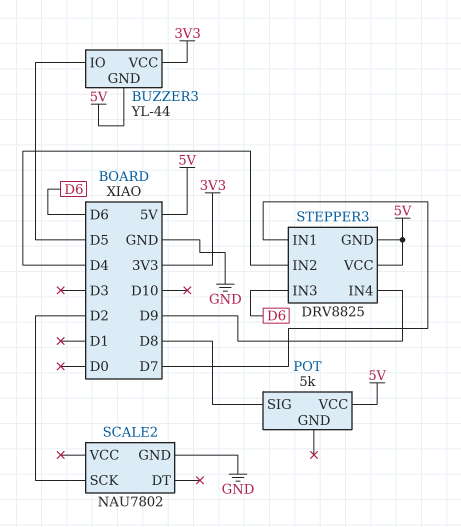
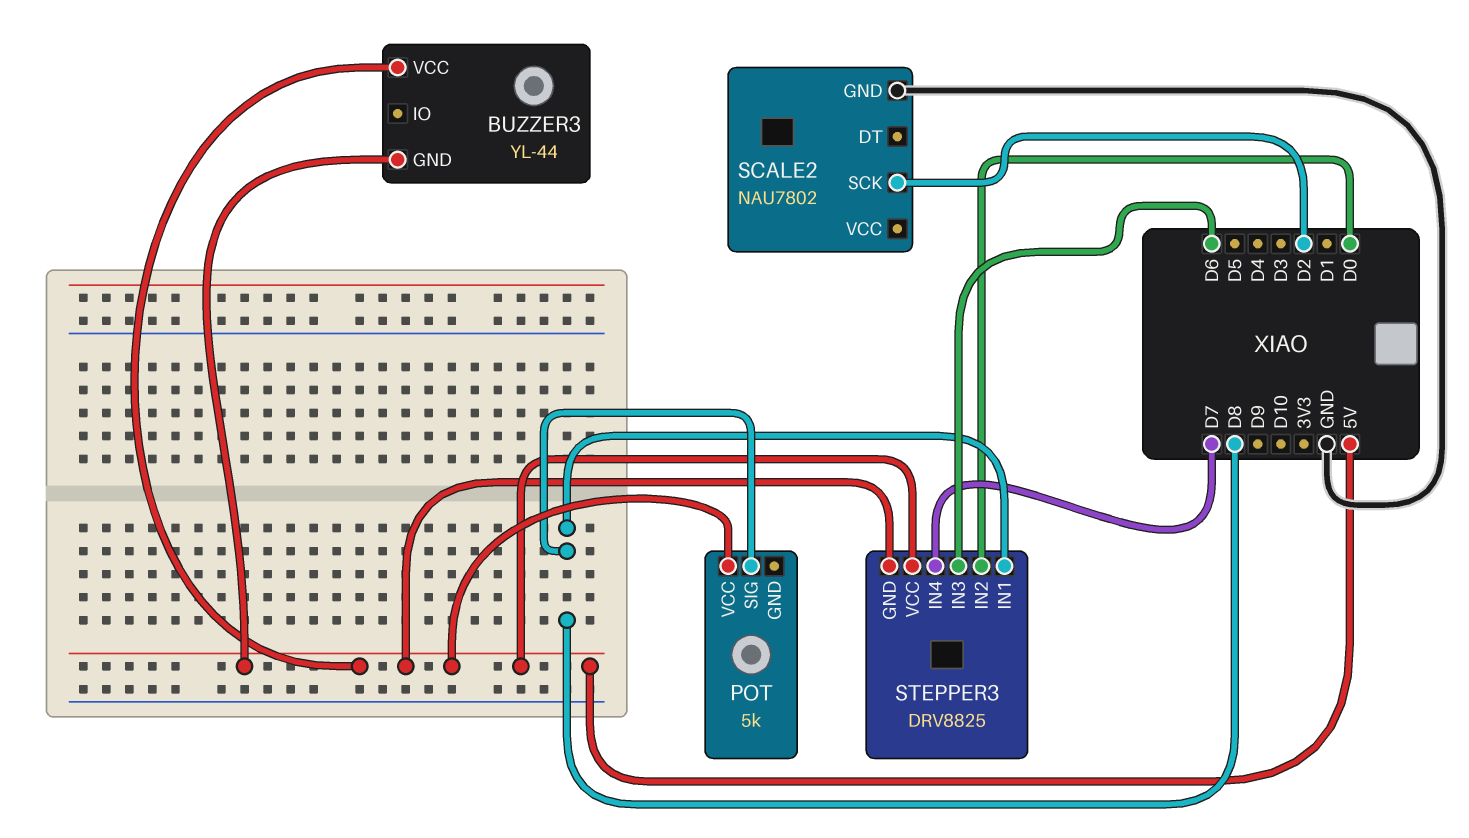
BUZZER3 pin IO: D5 -> none
BUZZER3 pin VCC: 3V3 -> 5V
STEPPER3 pin IN1: D7 -> D8
STEPPER3 pin IN2: D4 -> D0
STEPPER3 pin IN4: D9 -> D7

